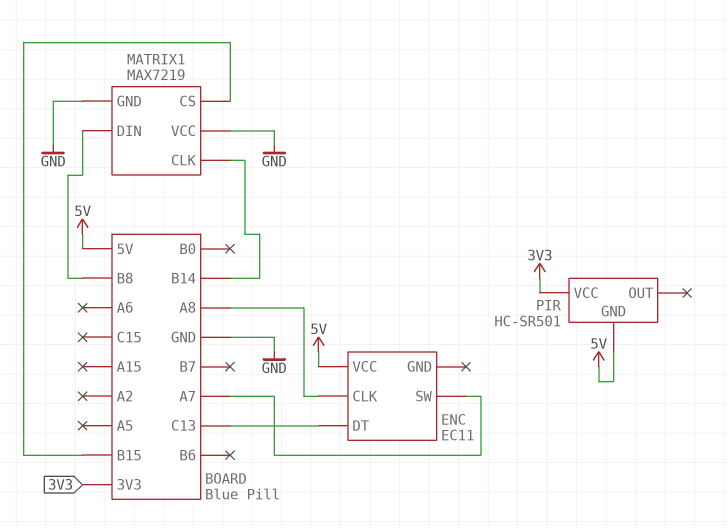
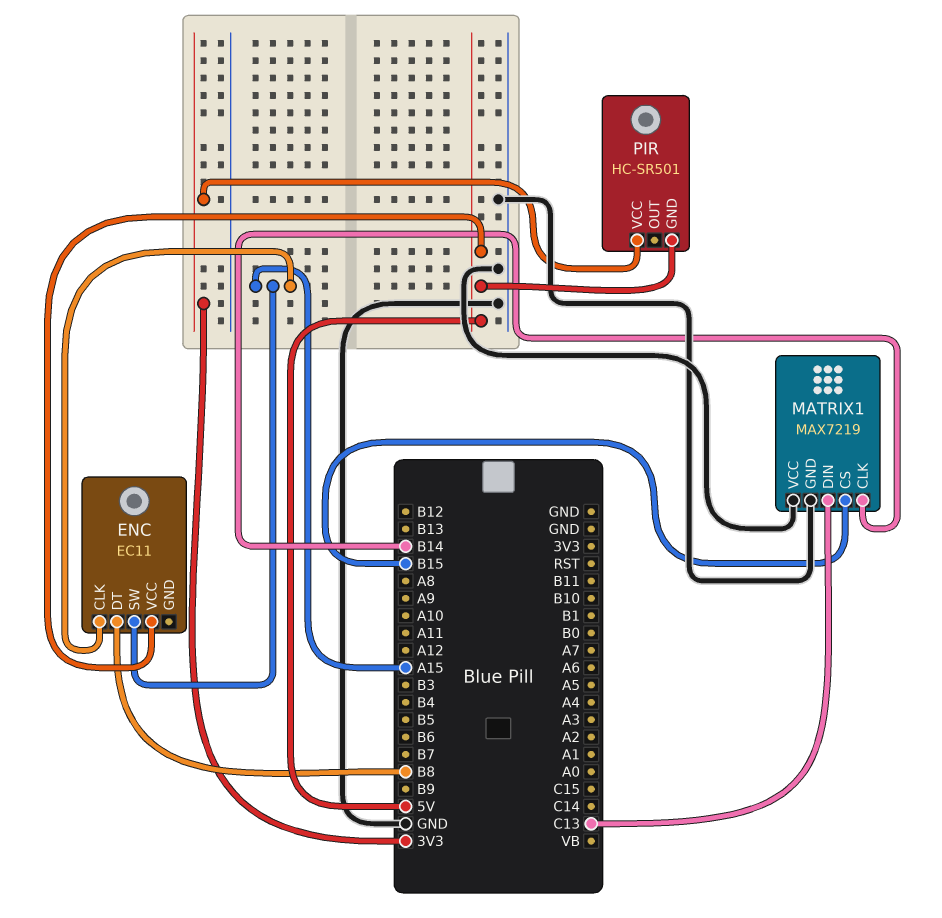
ENC pin CLK: A8 -> A15
ENC pin DT: C13 -> B8
ENC pin SW: A7 -> A15
MATRIX1 pin DIN: B8 -> C13

